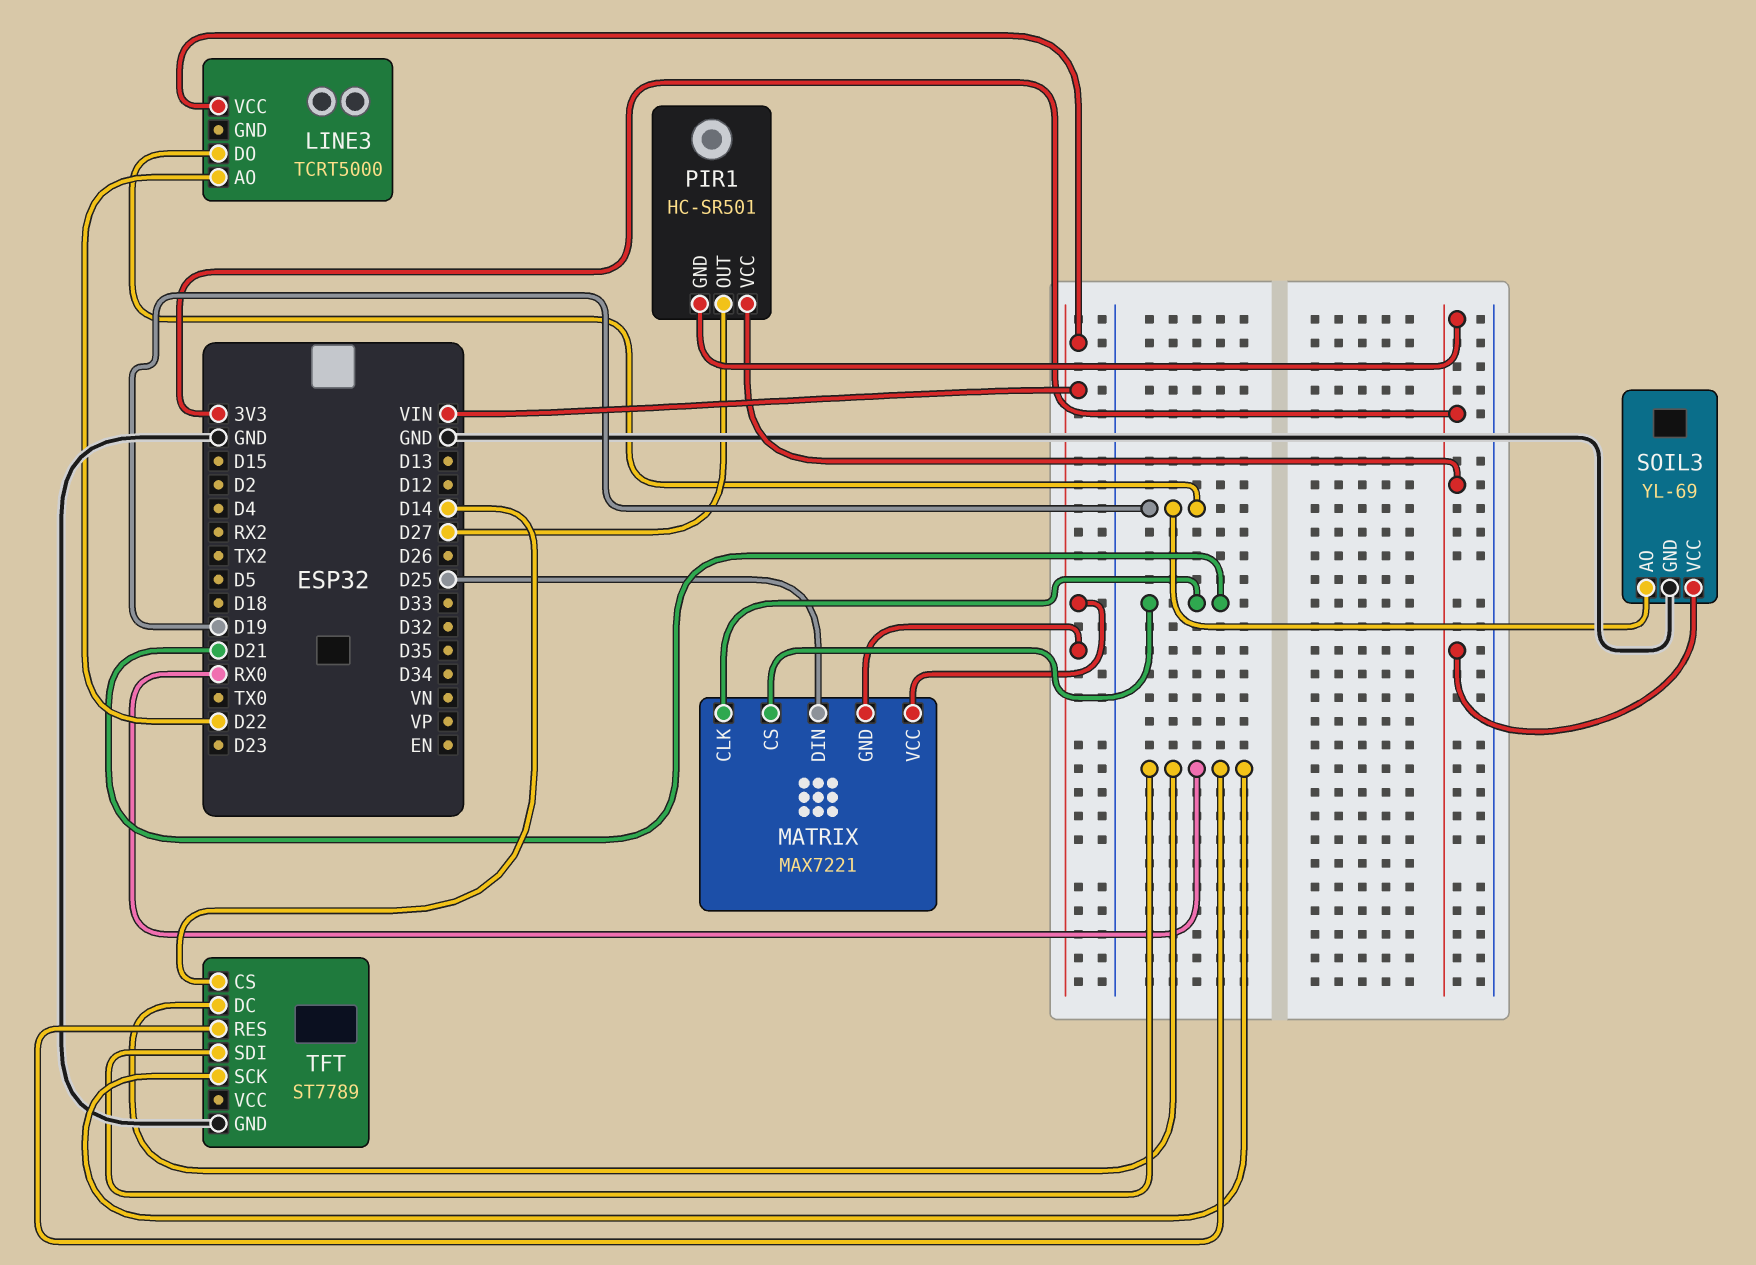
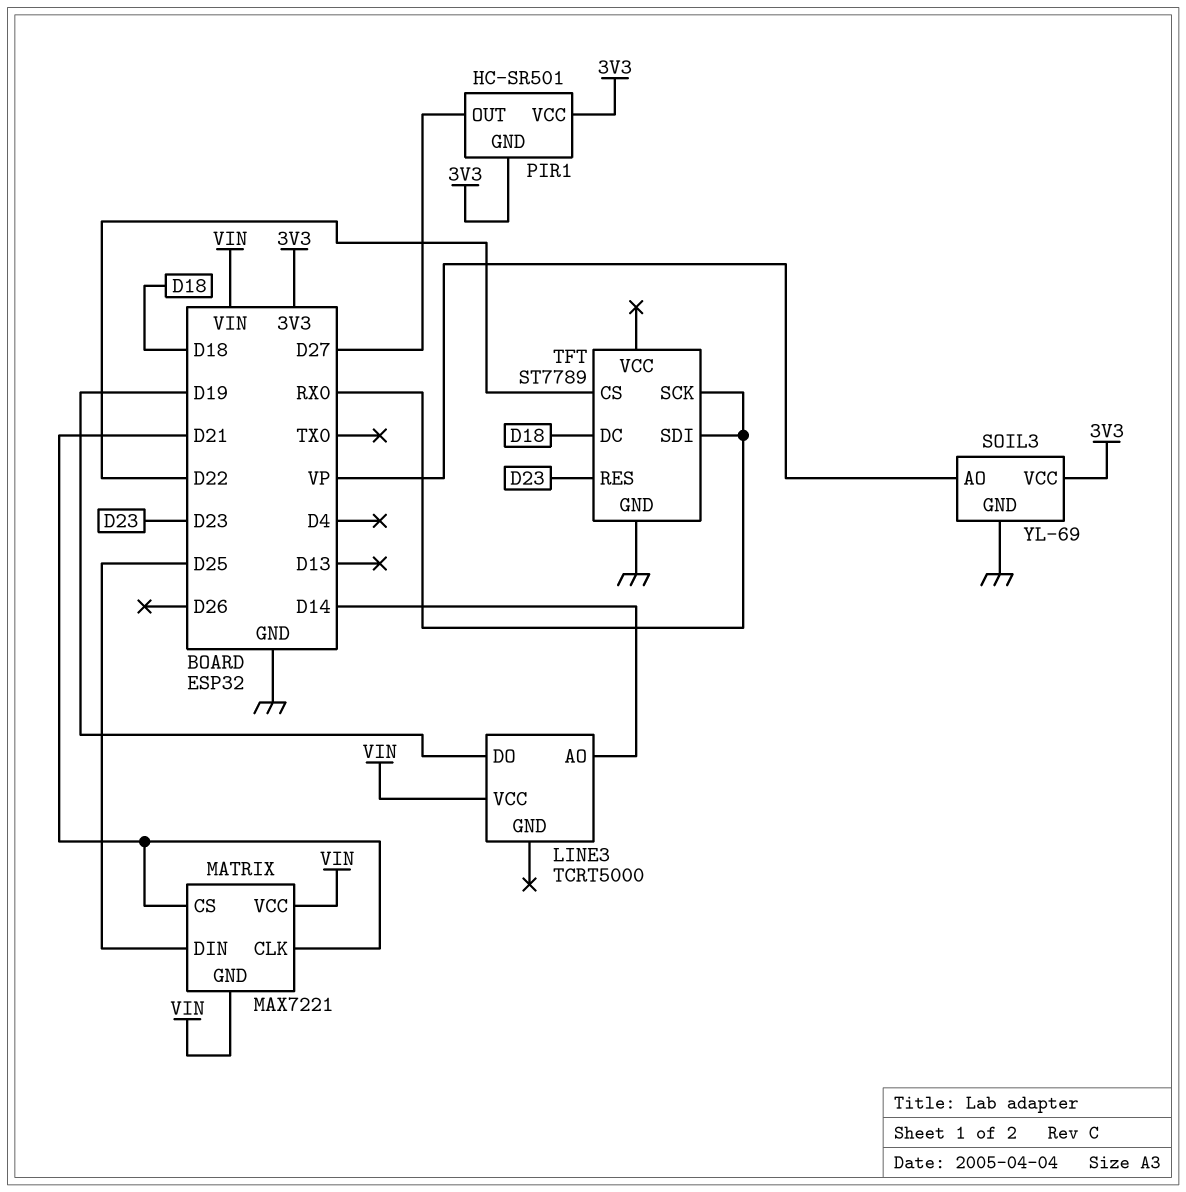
LINE3 pin AO: D22 -> D14
SOIL3 pin AO: D19 -> VP
TFT pin CS: D14 -> D22
TFT pin DC: RX0 -> D18
TFT pin RES: RX0 -> D23

